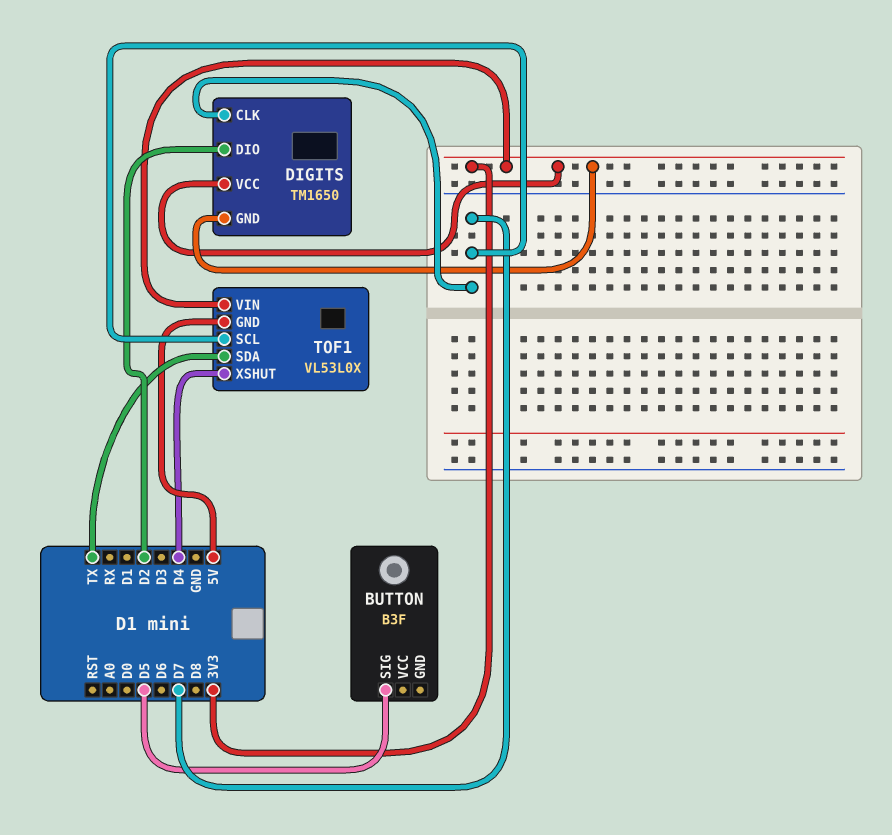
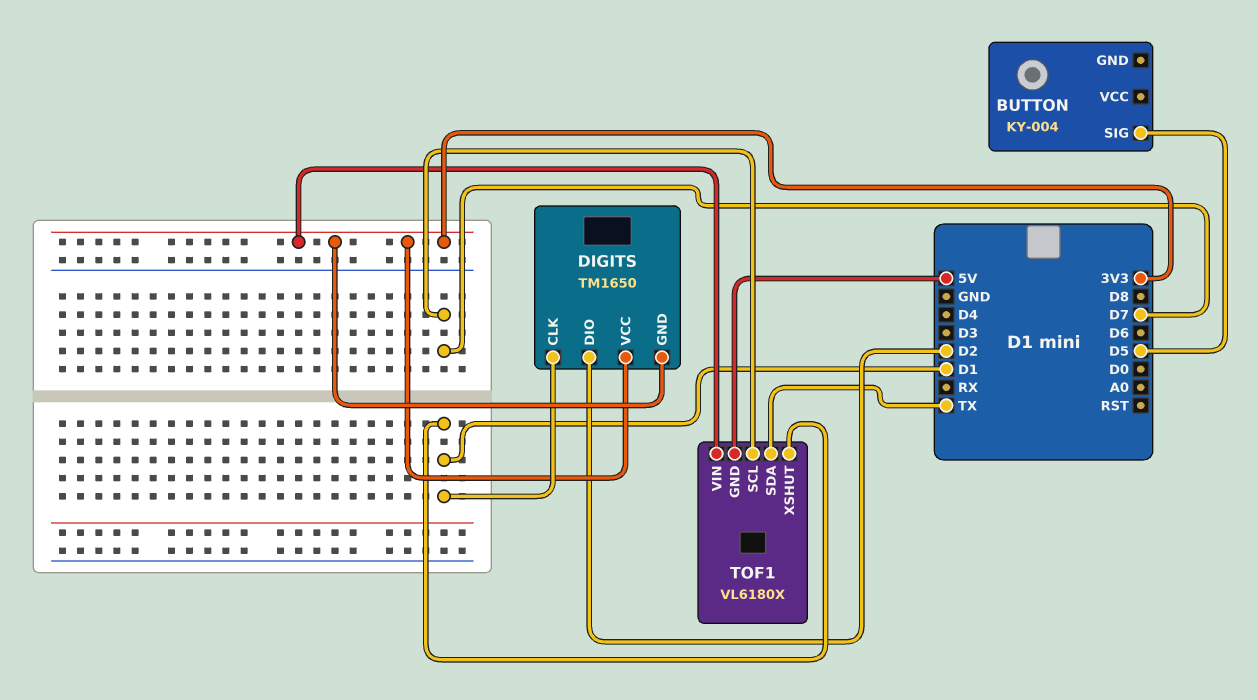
BUTTON: B3F -> KY-004
DIGITS pin CLK: D7 -> D1
TOF1: VL53L0X -> VL6180X
TOF1 pin XSHUT: D4 -> D1

